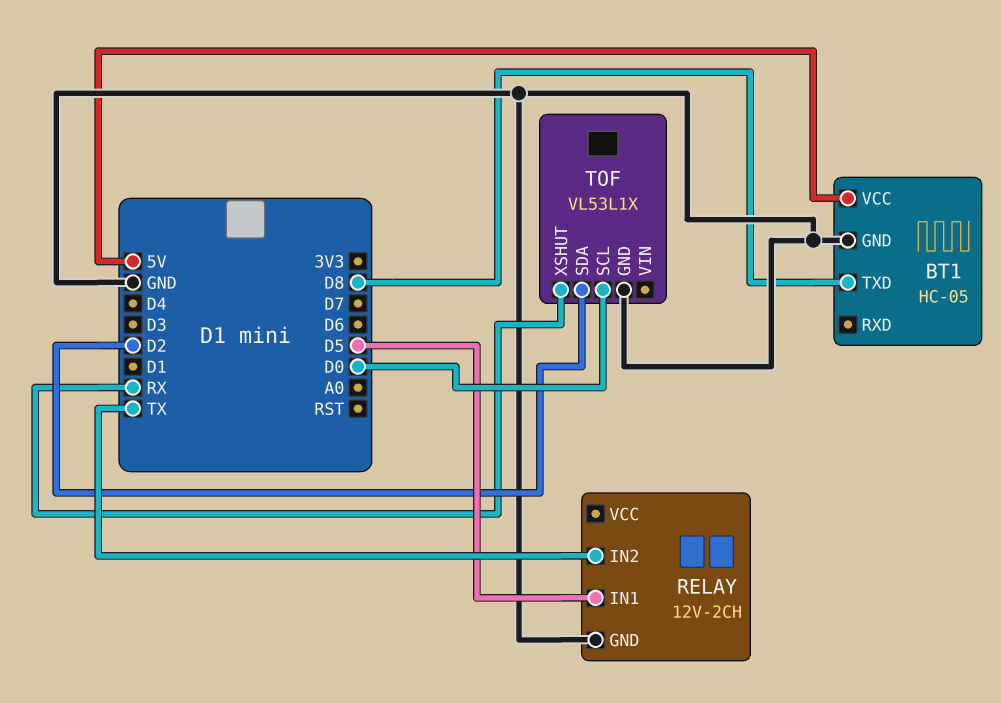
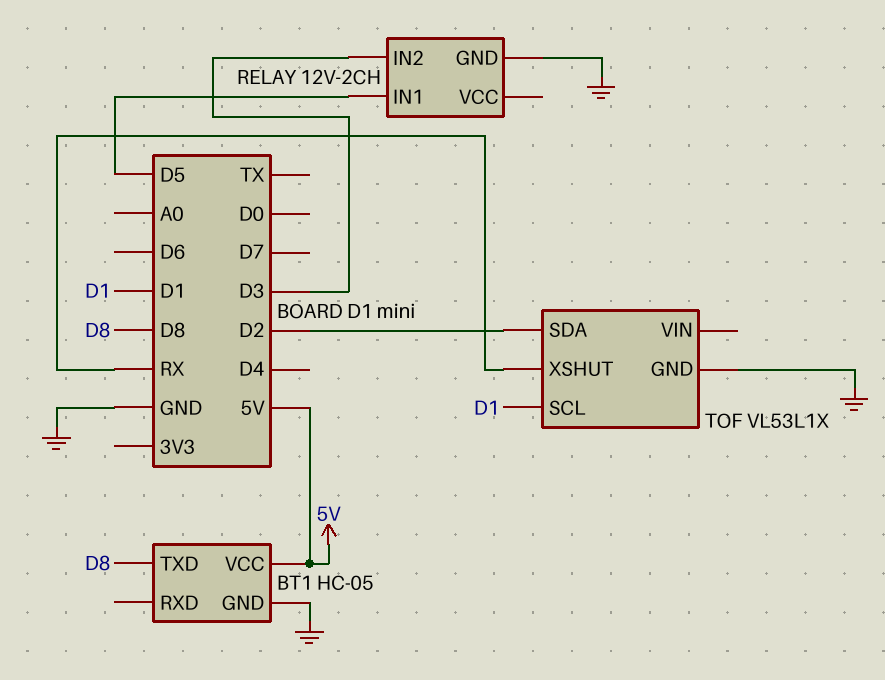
RELAY pin IN2: TX -> D3
TOF pin SCL: D0 -> D1

